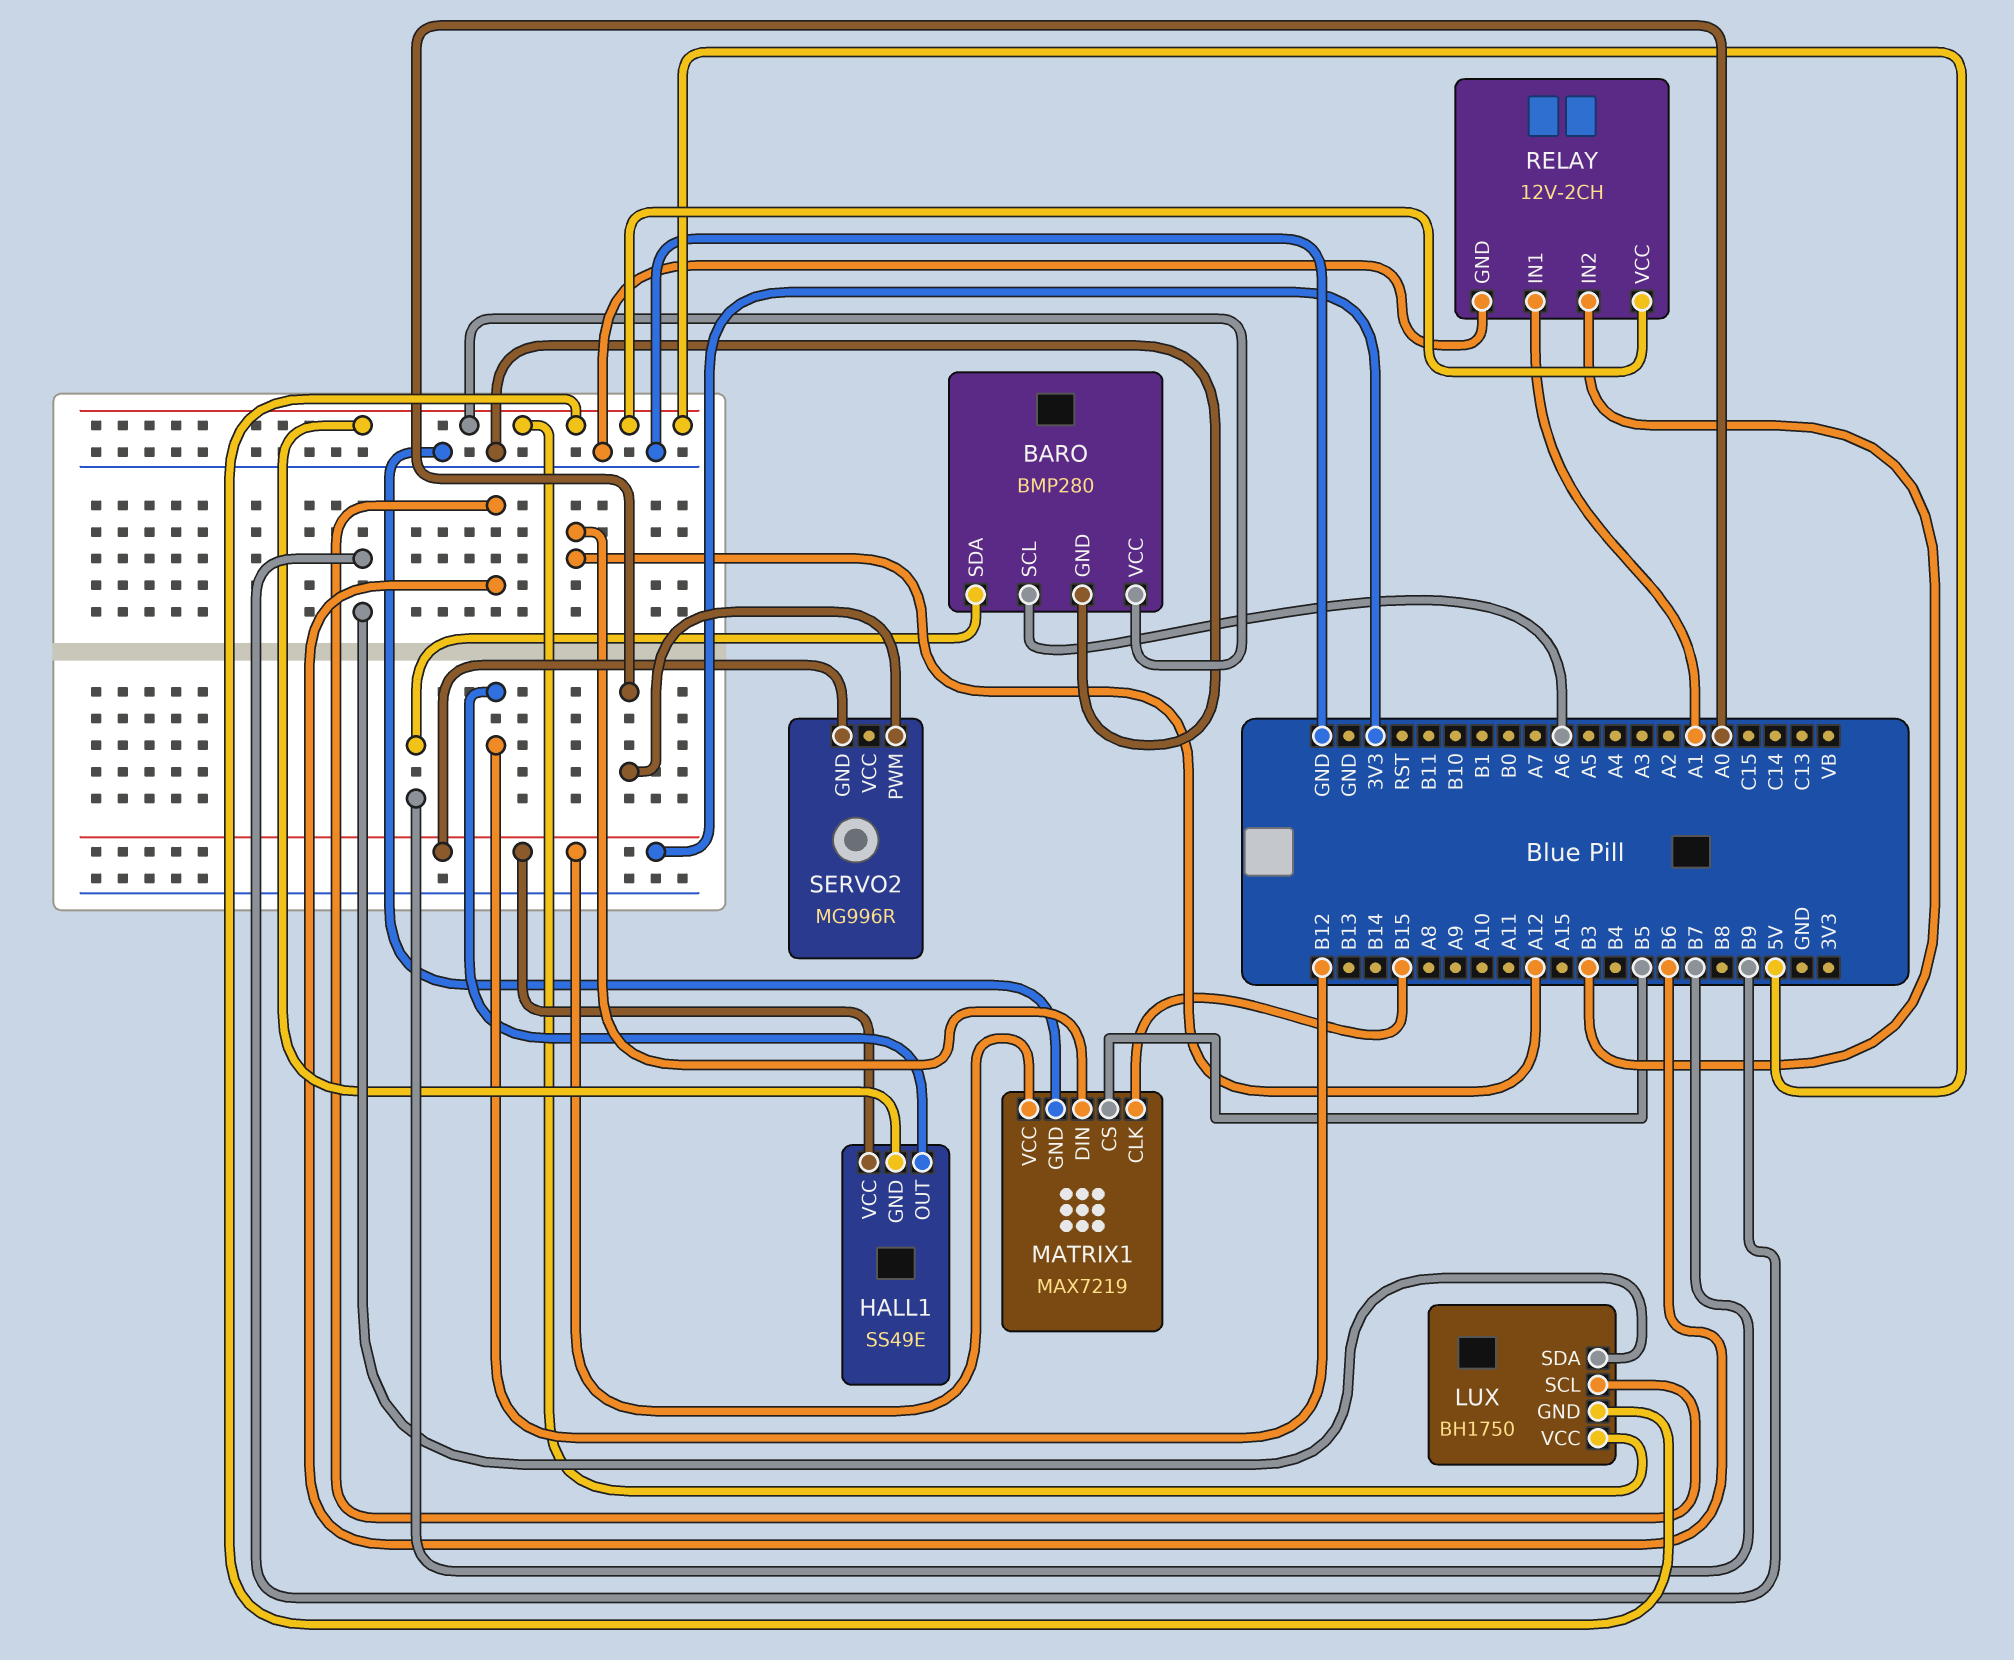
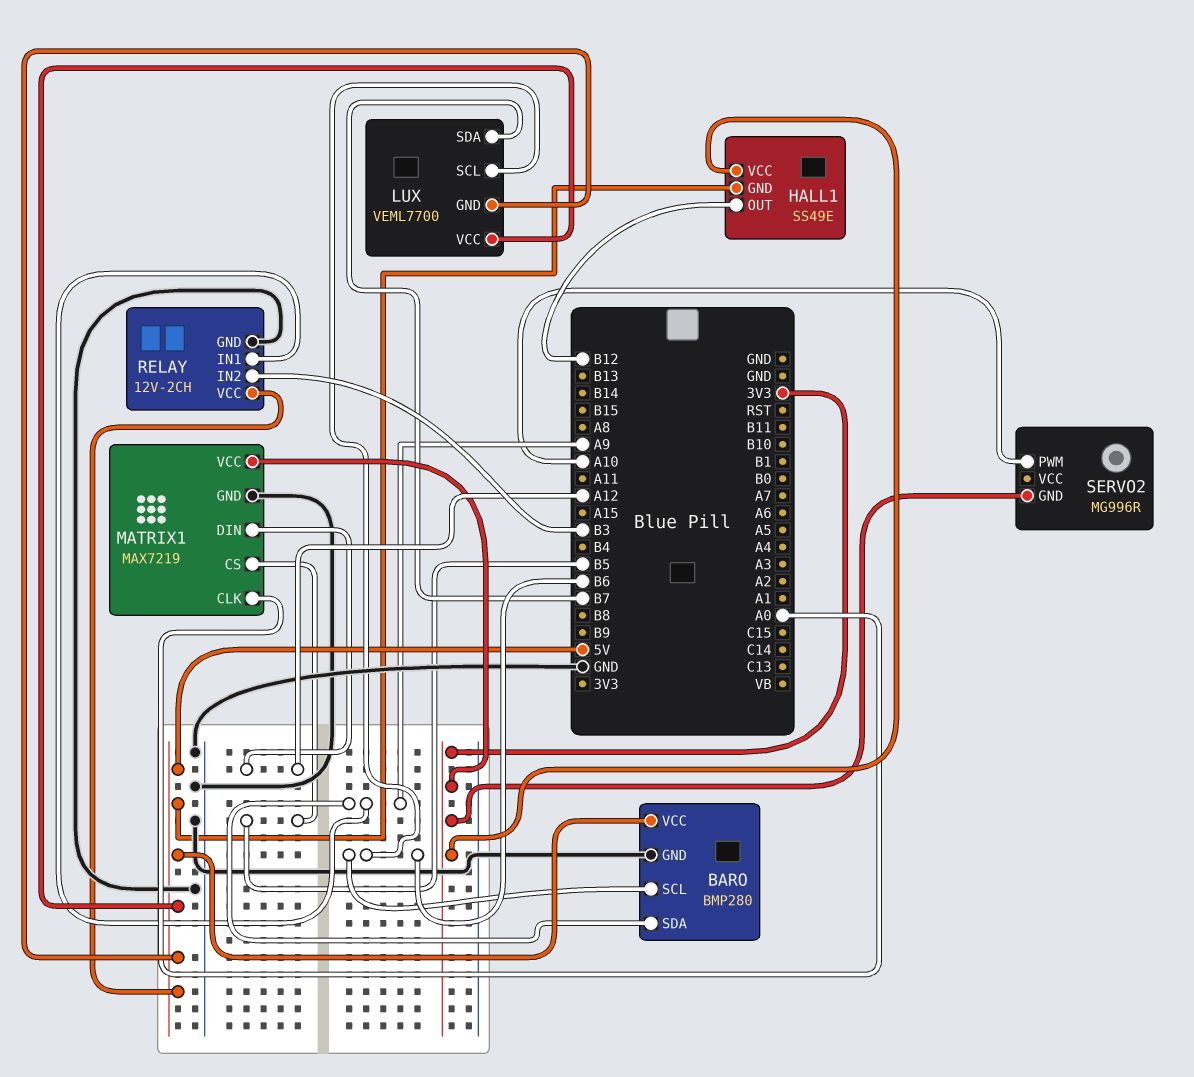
BARO pin SCL: A6 -> B6
BARO pin SDA: B7 -> A9
LUX: BH1750 -> VEML7700
LUX pin SDA: B9 -> B7
MATRIX1 pin CLK: B15 -> A0
RELAY pin IN1: A1 -> A9
SERVO2 pin PWM: A0 -> A10

